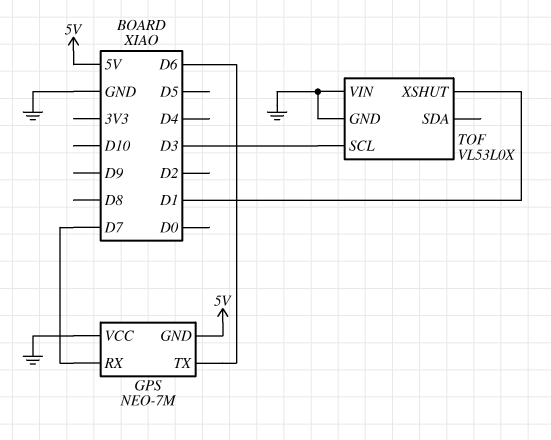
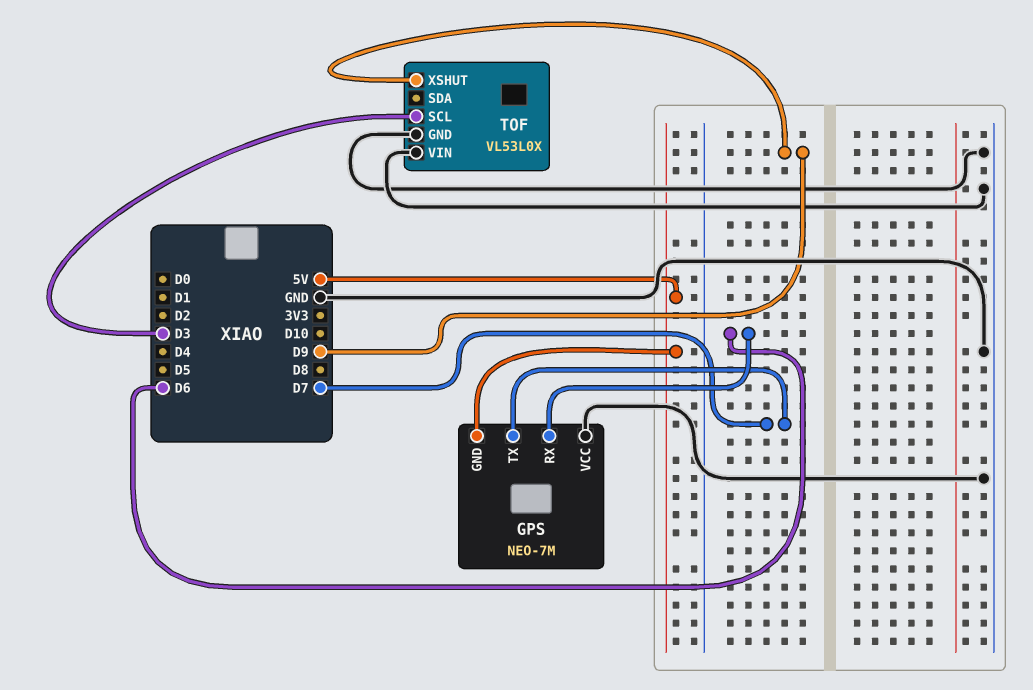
GPS pin RX: D7 -> D6
GPS pin TX: D6 -> D7
TOF pin XSHUT: D1 -> D9

